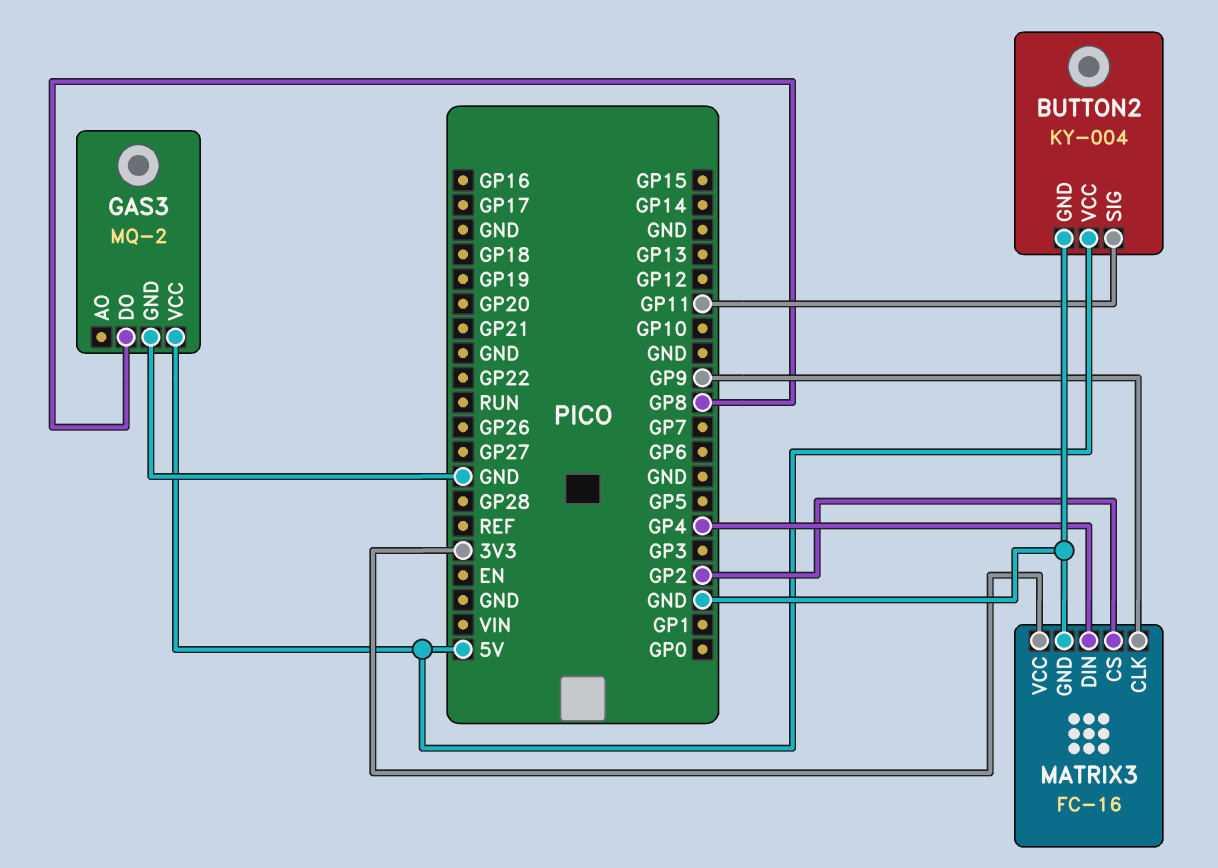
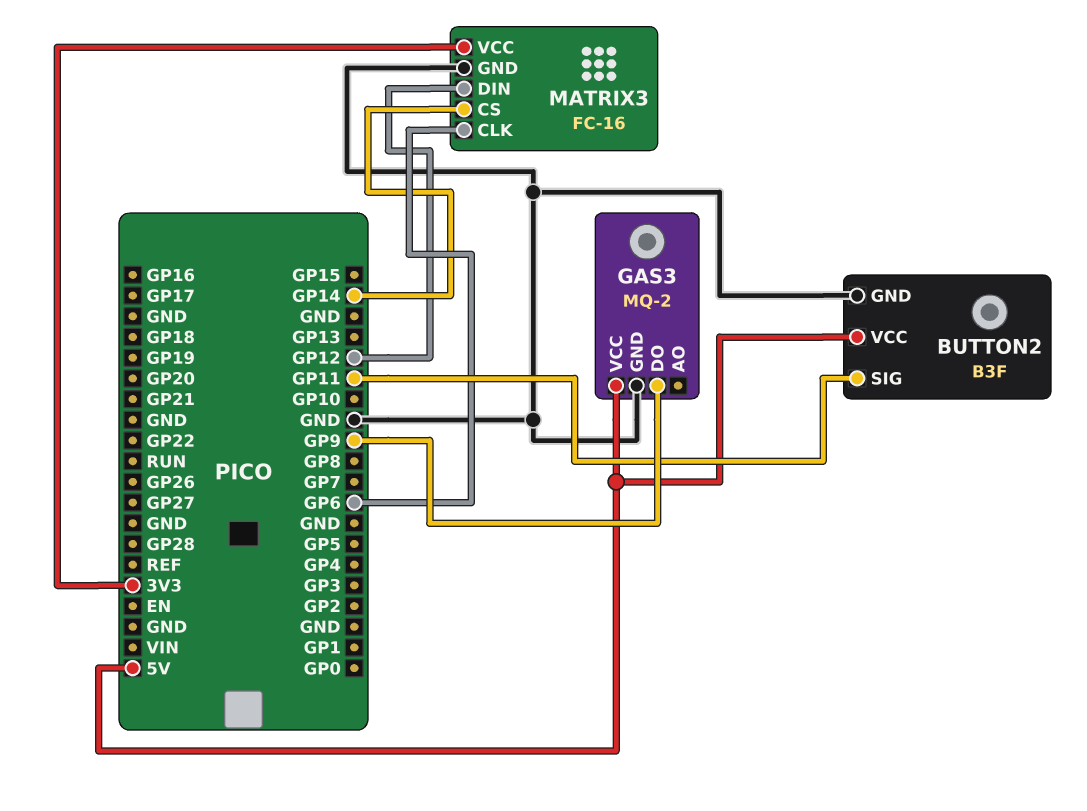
BUTTON2: KY-004 -> B3F
GAS3 pin DO: GP8 -> GP9
MATRIX3 pin CLK: GP9 -> GP6
MATRIX3 pin CS: GP2 -> GP14
MATRIX3 pin DIN: GP4 -> GP12

